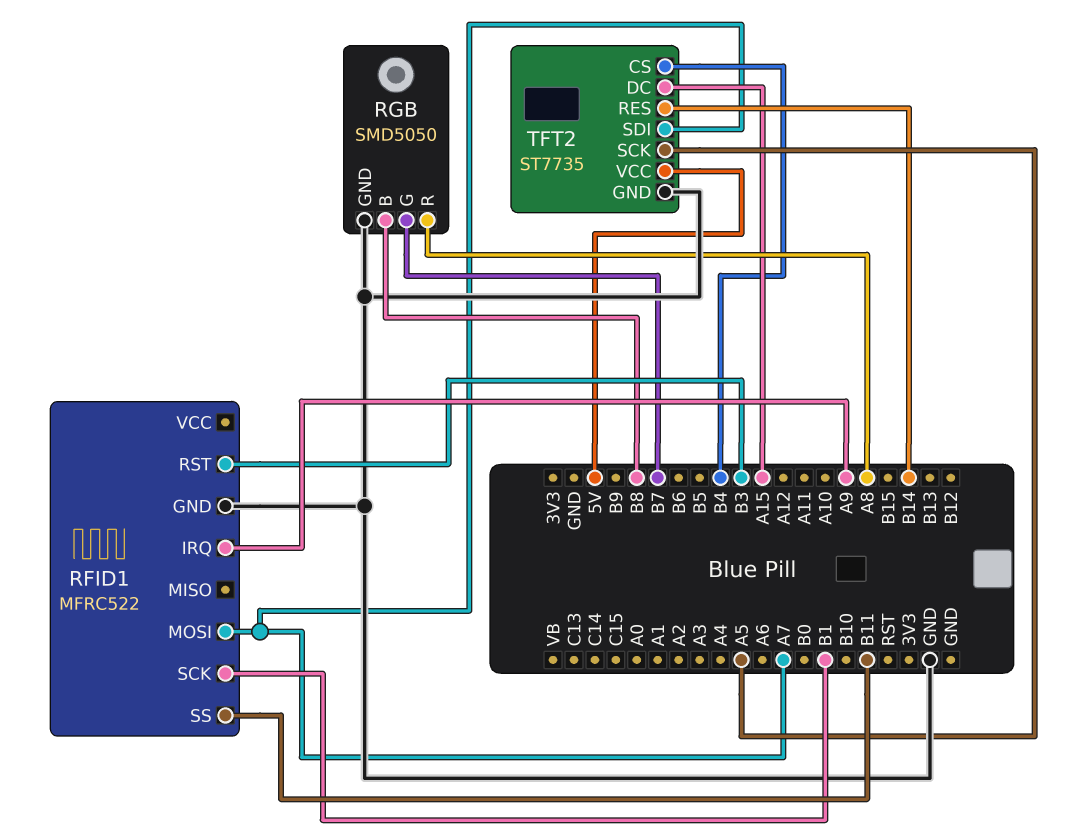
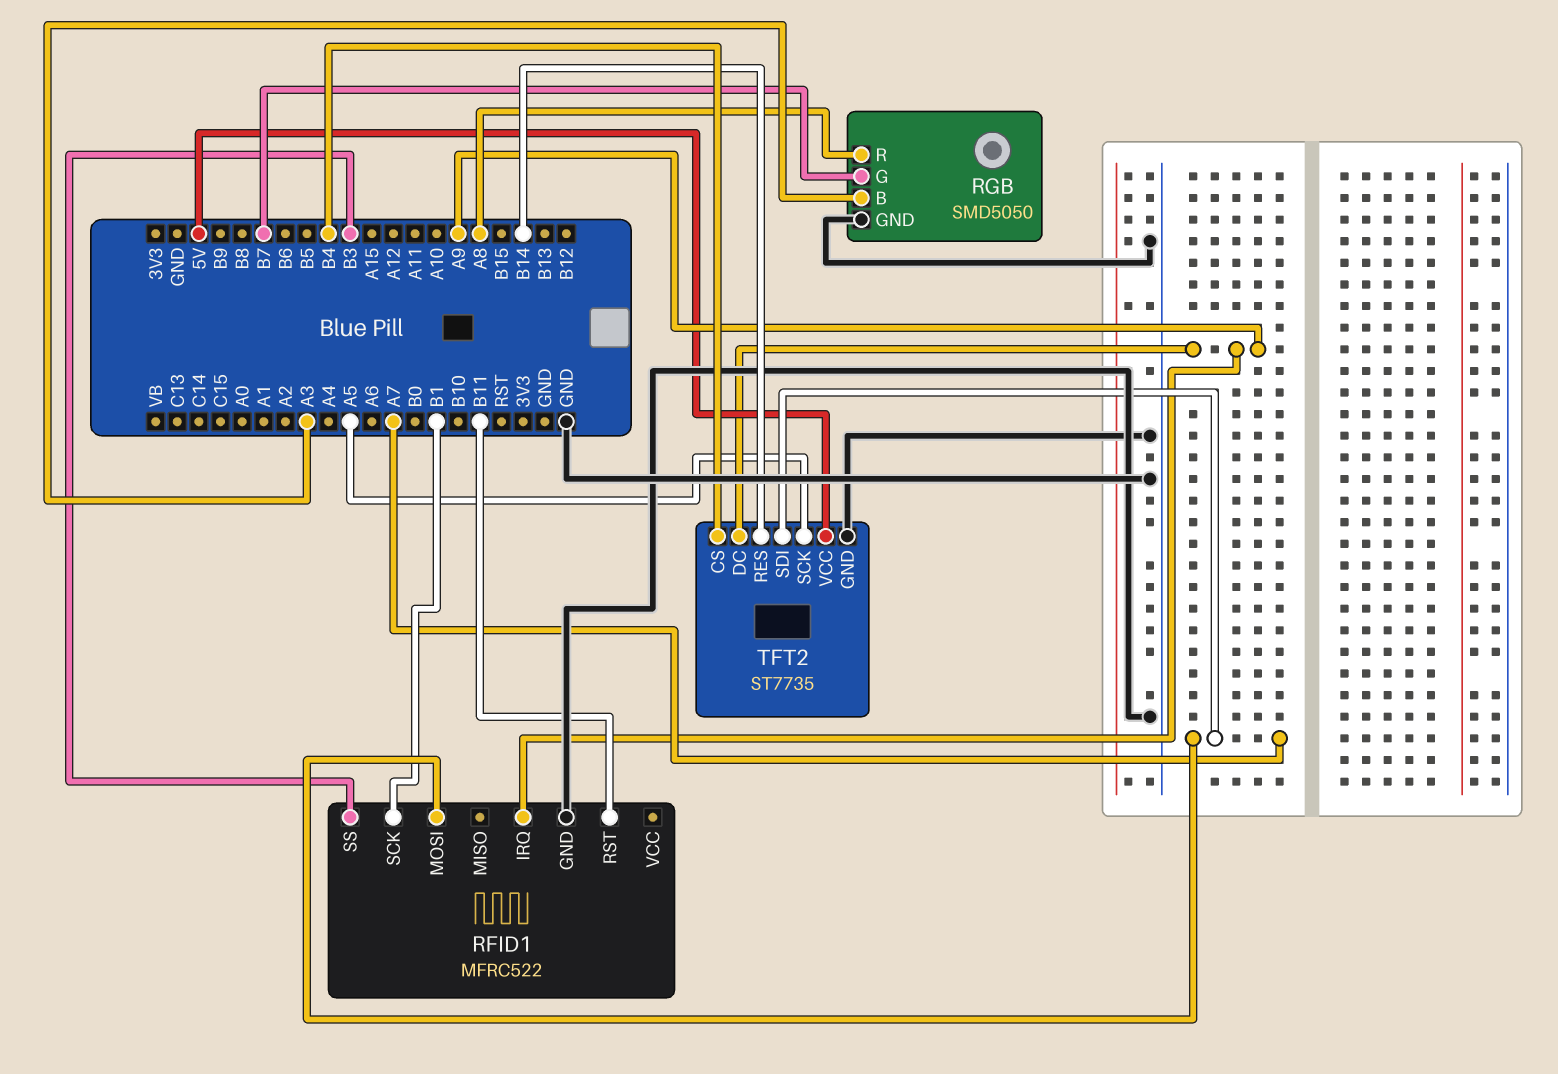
RFID1 pin RST: B3 -> B11
RFID1 pin SS: B11 -> B3
RGB pin B: B8 -> A3
TFT2 pin DC: A15 -> A9

